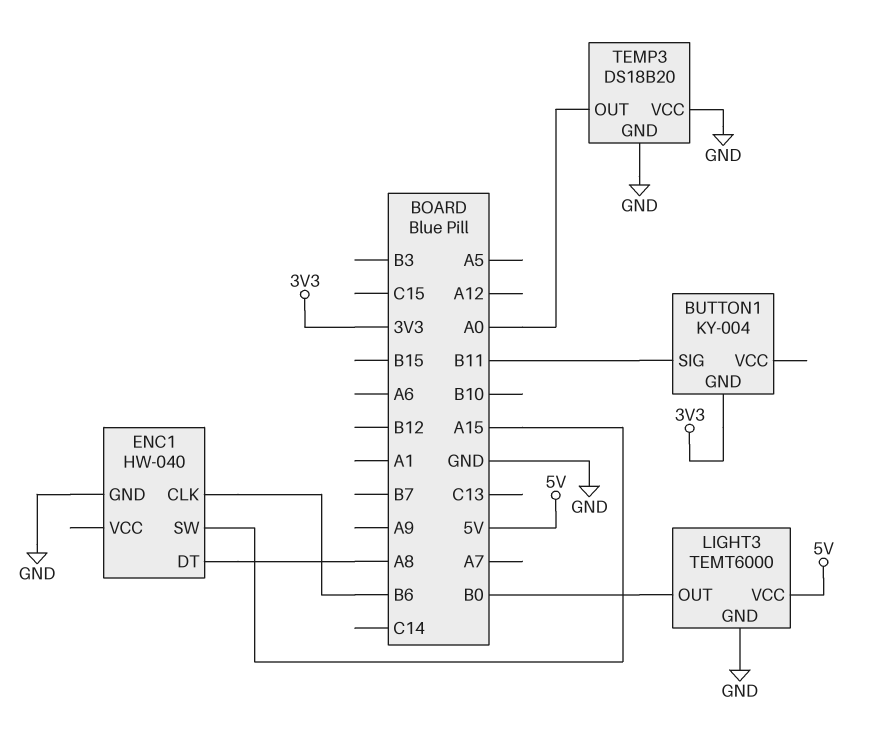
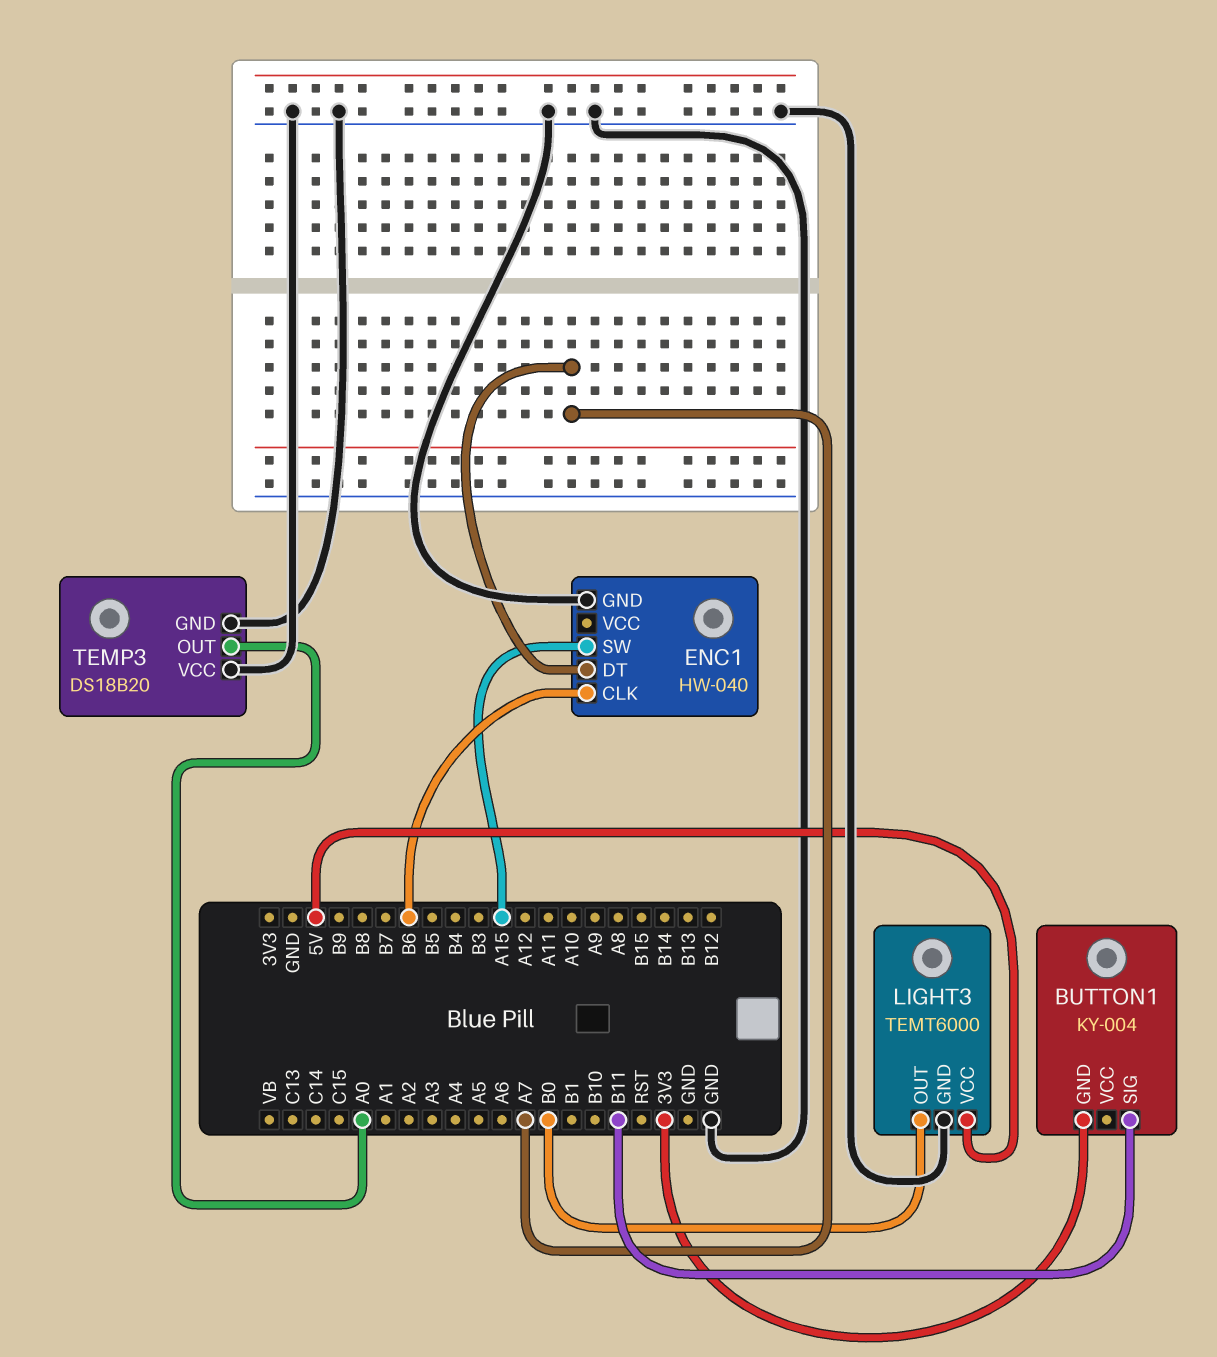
ENC1 pin DT: A8 -> A7

